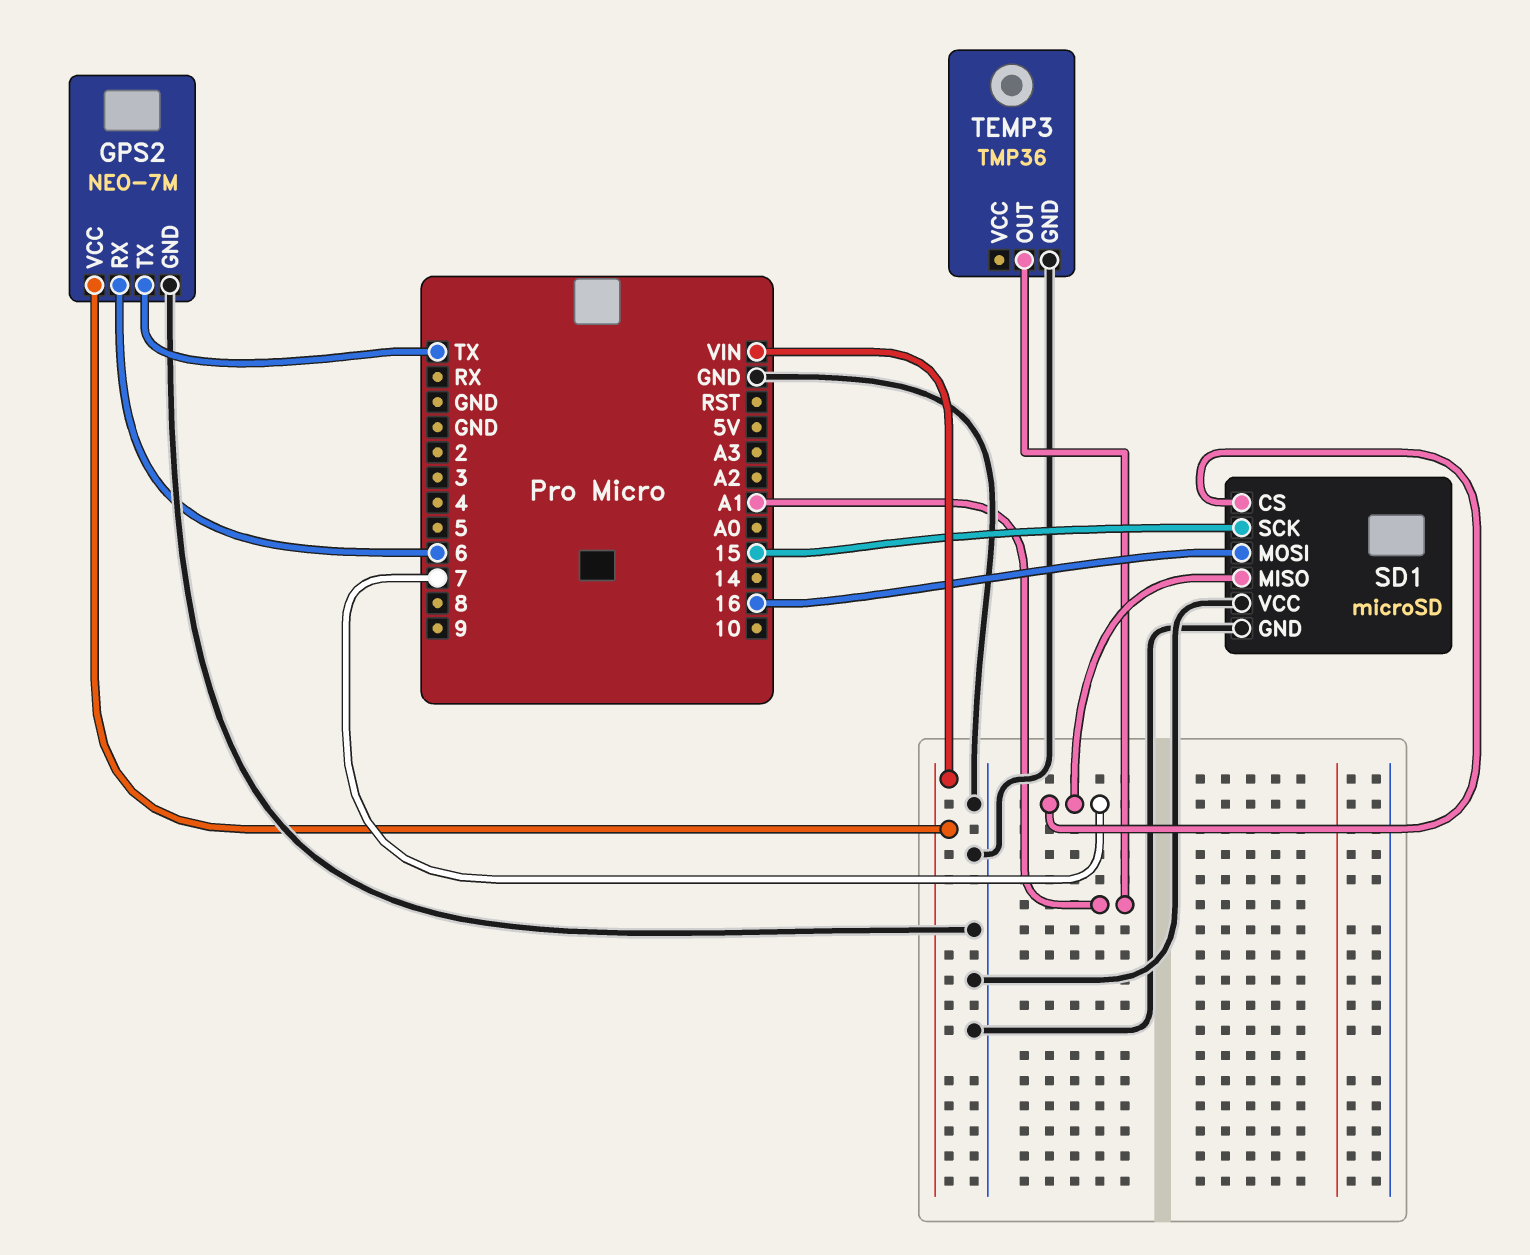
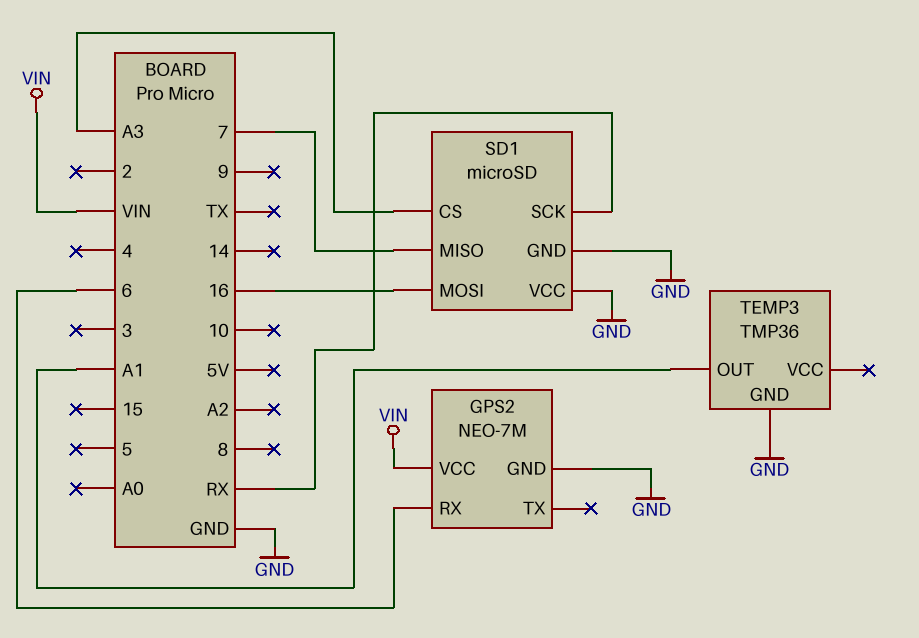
GPS2 pin TX: TX -> none
SD1 pin CS: 7 -> A3
SD1 pin SCK: 15 -> RX

